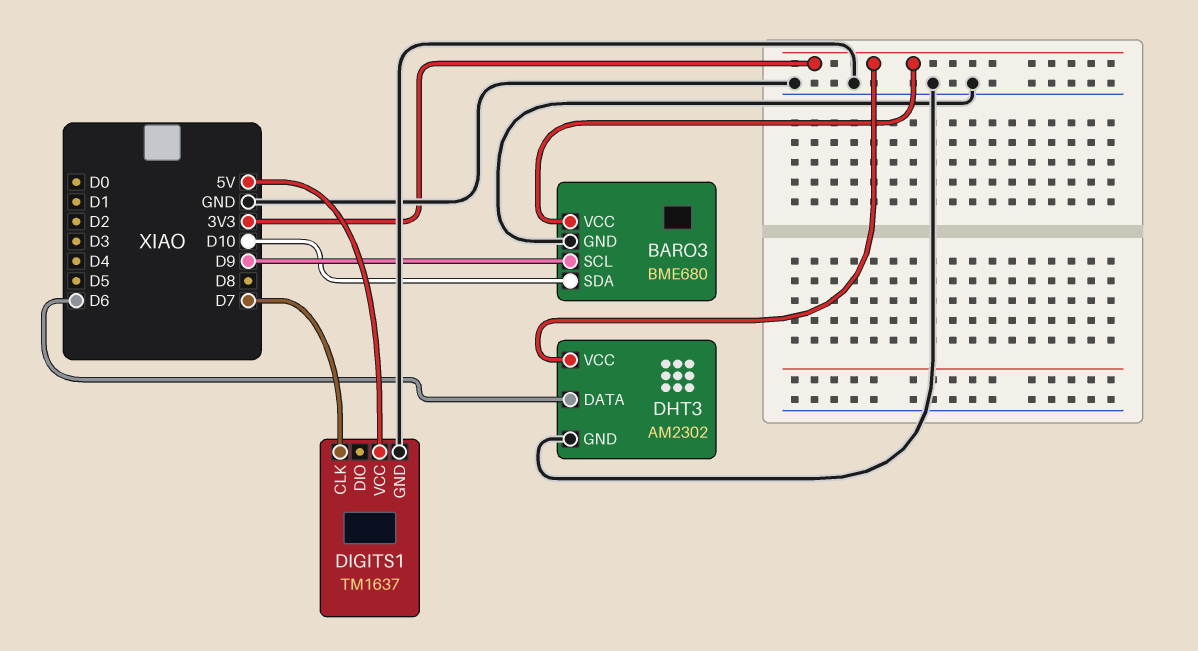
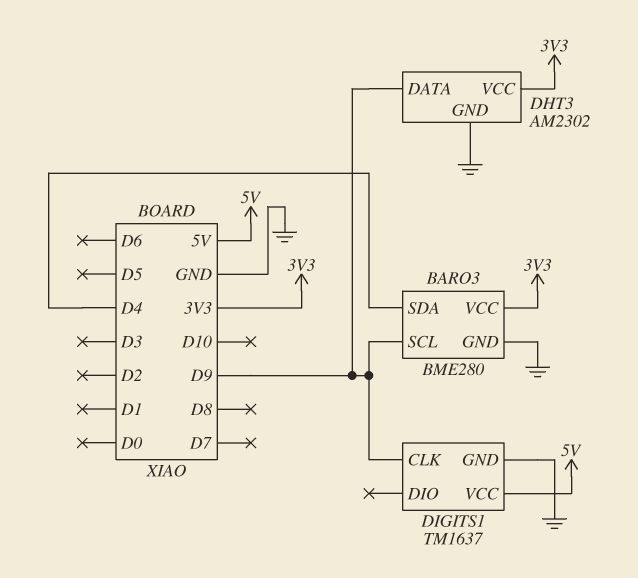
BARO3: BME680 -> BME280
BARO3 pin SDA: D10 -> D4
DHT3 pin DATA: D6 -> D9
DIGITS1 pin CLK: D7 -> D9

